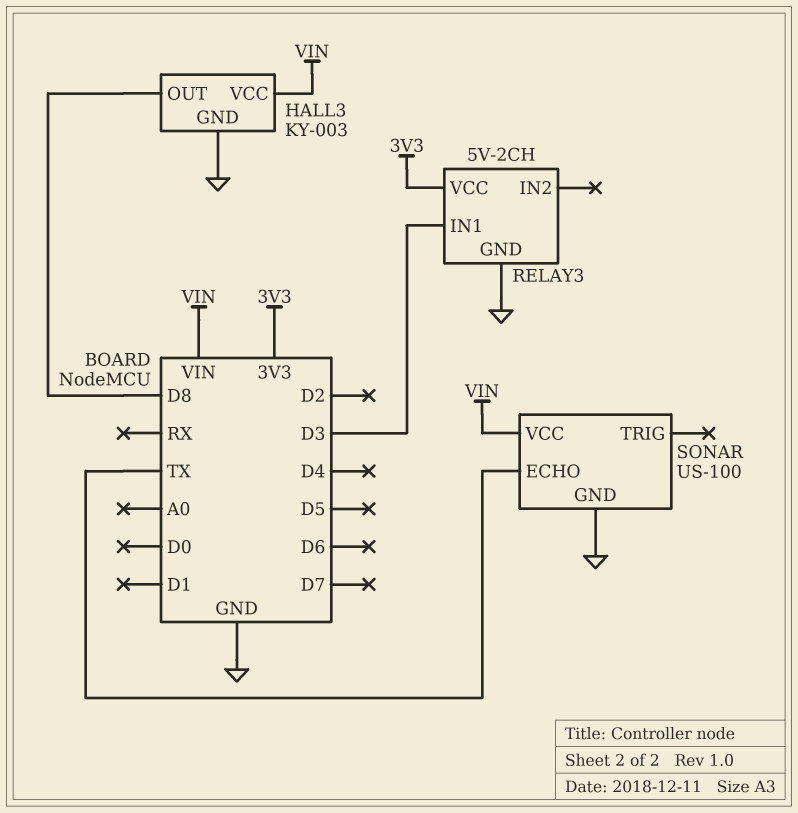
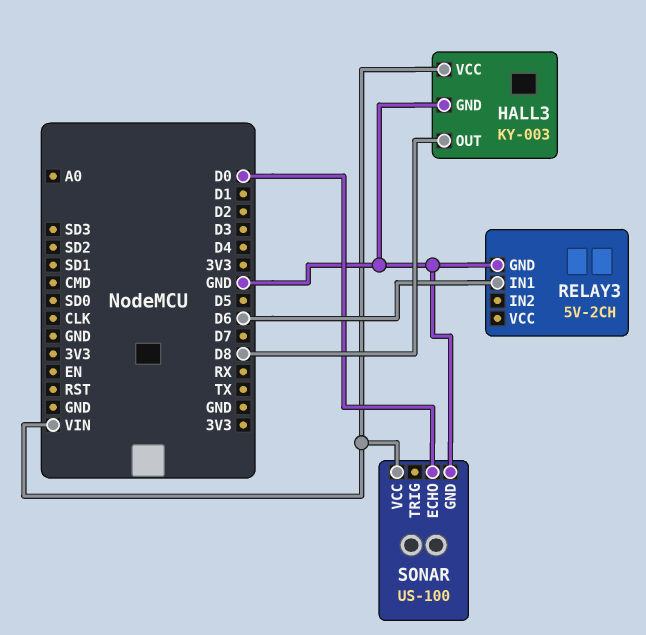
RELAY3 pin IN1: D3 -> D6
RELAY3 pin VCC: 3V3 -> none
SONAR pin ECHO: TX -> D0

